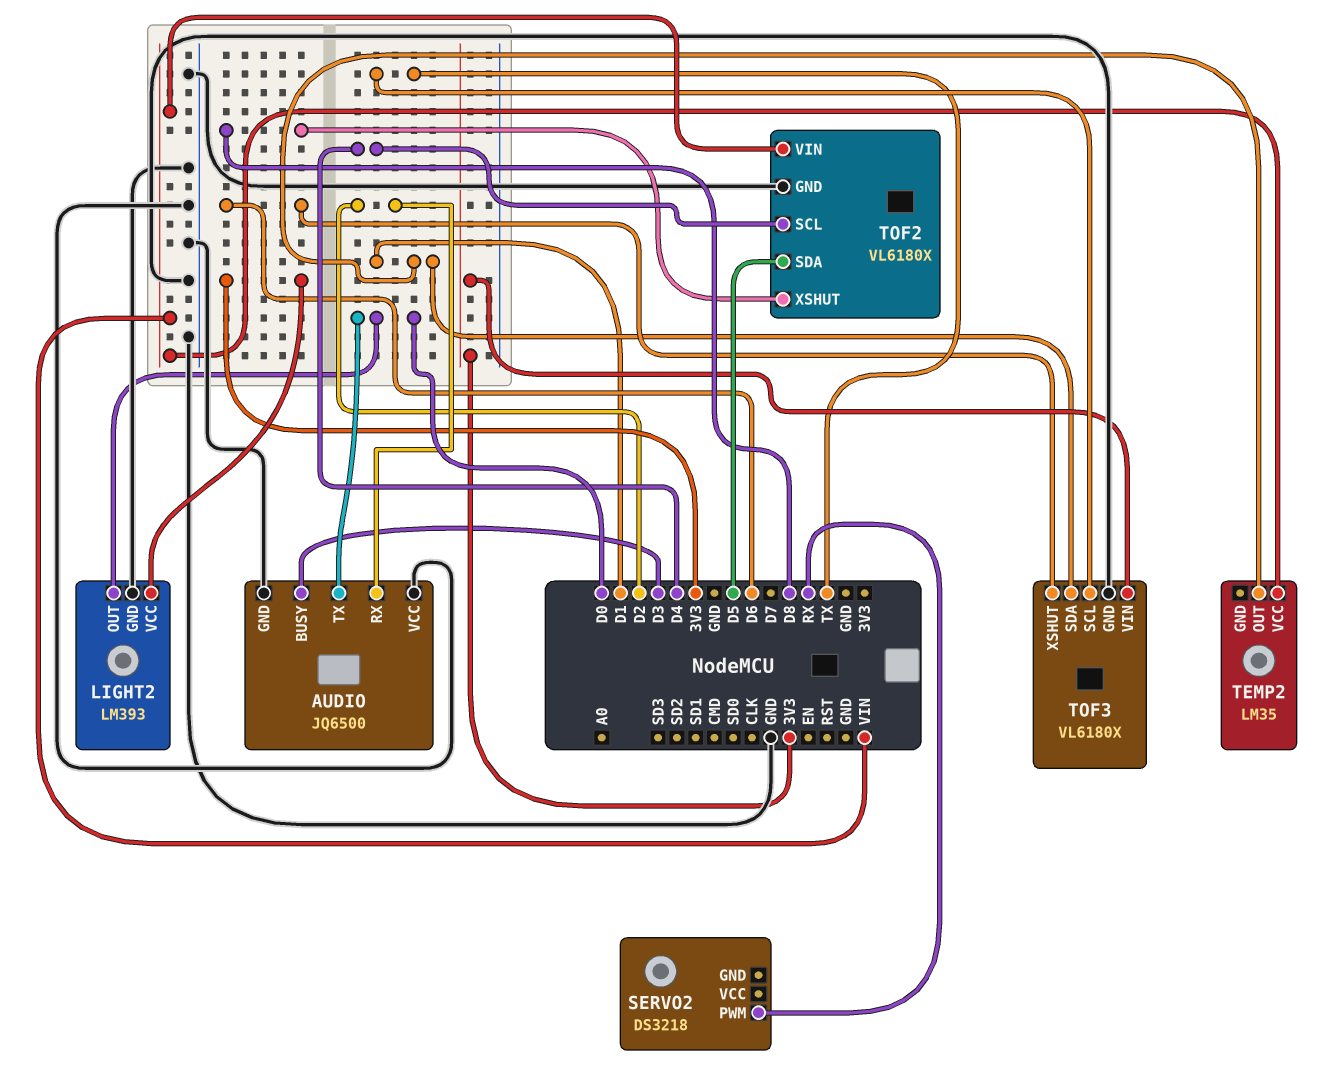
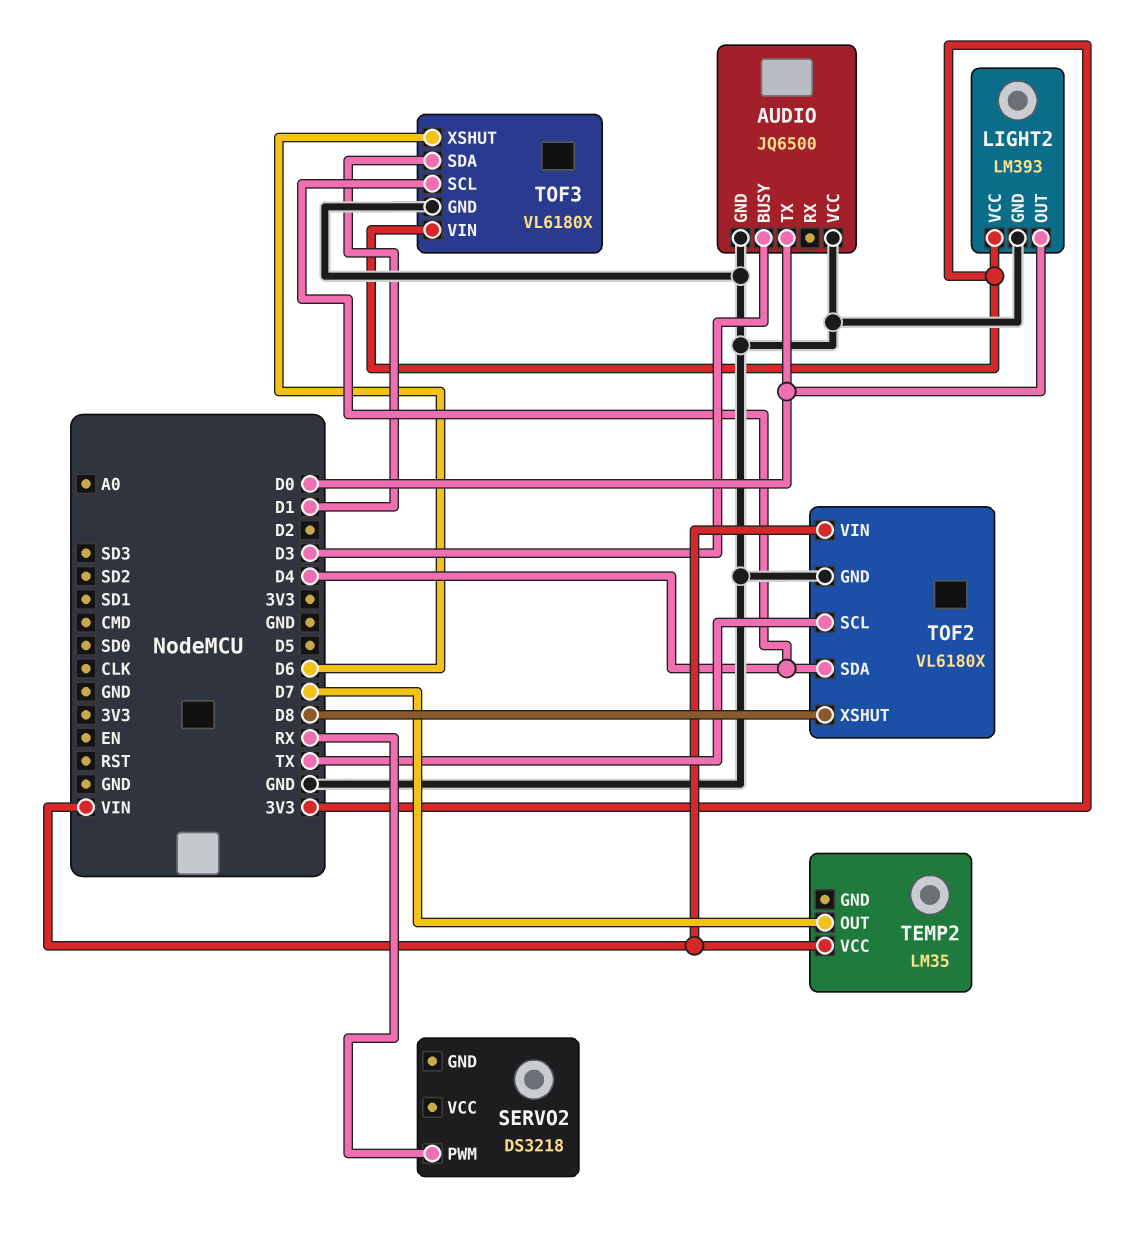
AUDIO pin RX: D2 -> none
TEMP2 pin OUT: D1 -> D7
TOF2 pin SCL: D4 -> TX
TOF2 pin SDA: D5 -> D4
TOF3 pin SCL: TX -> D4

